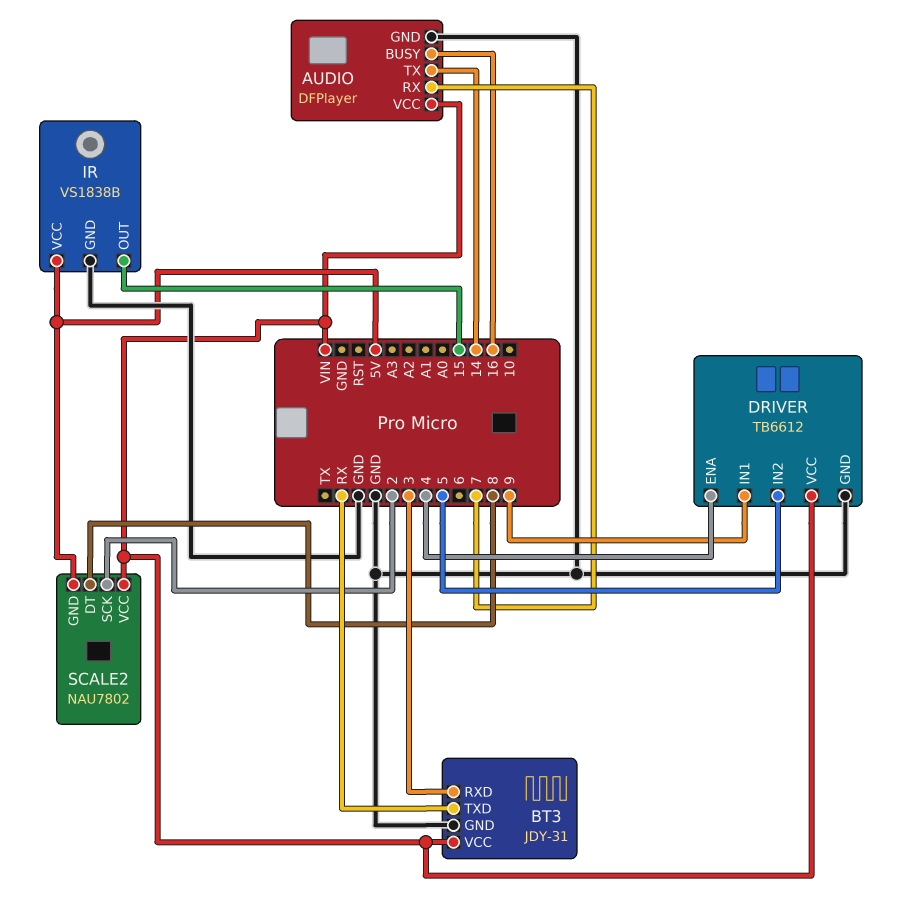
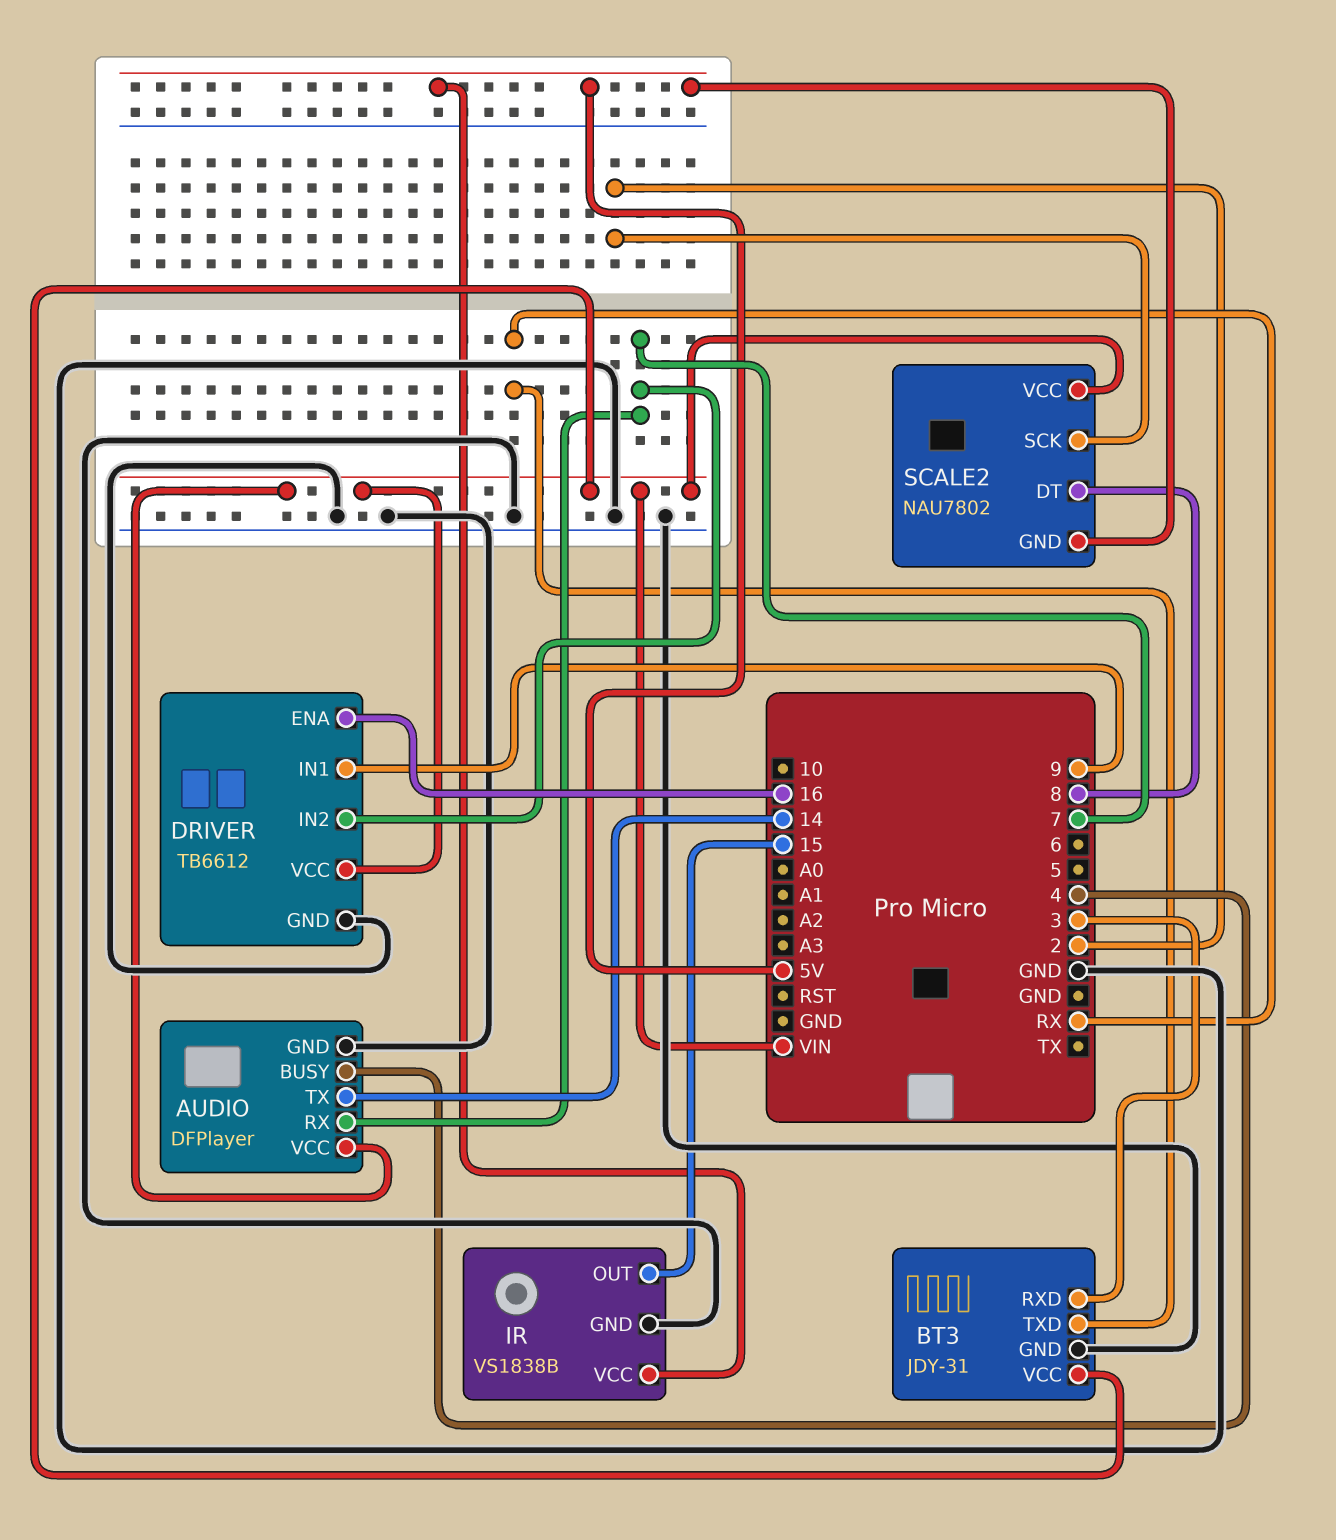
AUDIO pin BUSY: 16 -> 4
DRIVER pin ENA: 4 -> 16
DRIVER pin IN2: 5 -> 7

